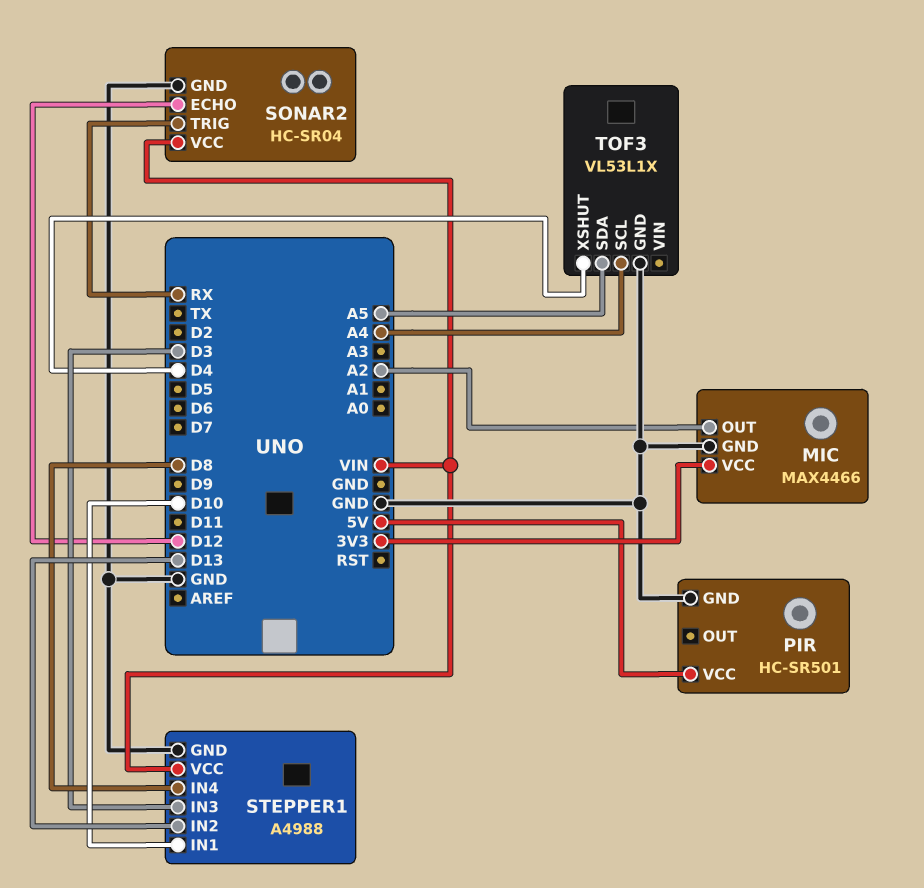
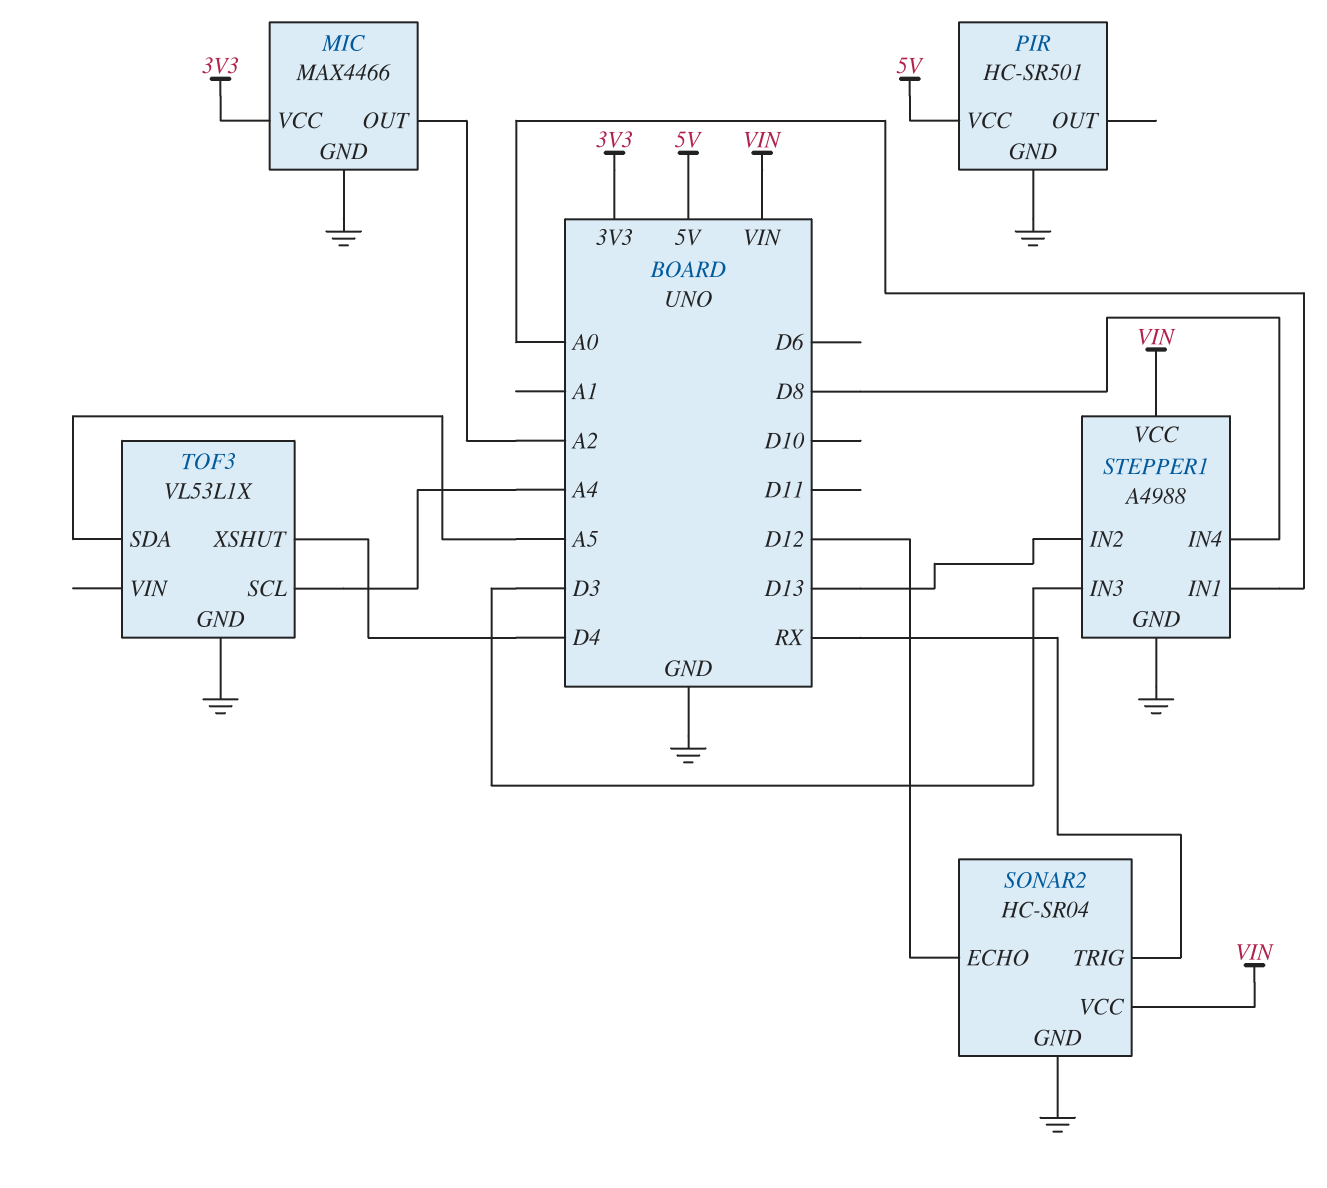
STEPPER1 pin IN1: D10 -> A0

